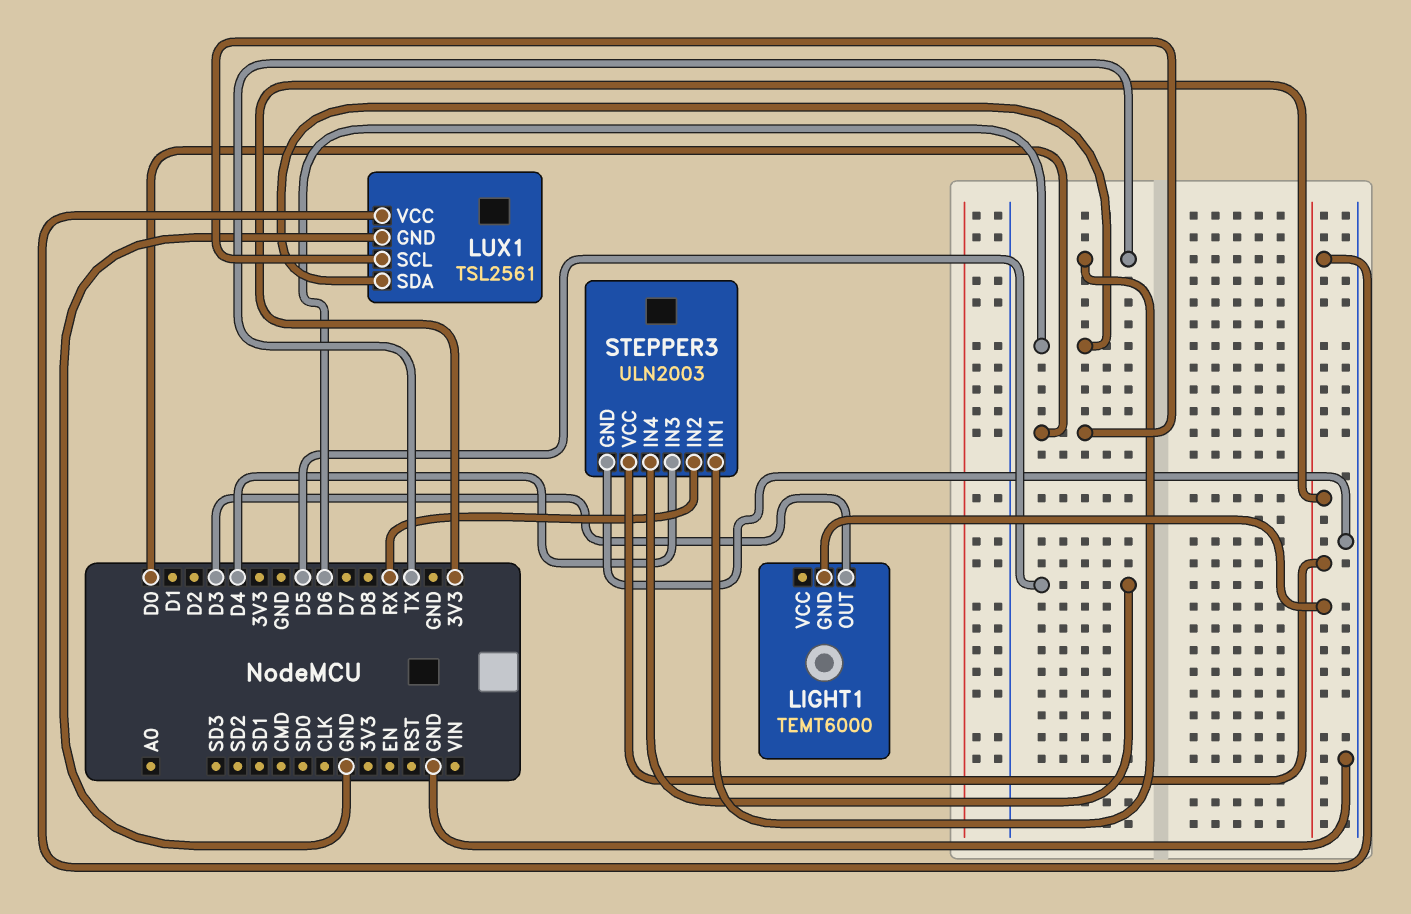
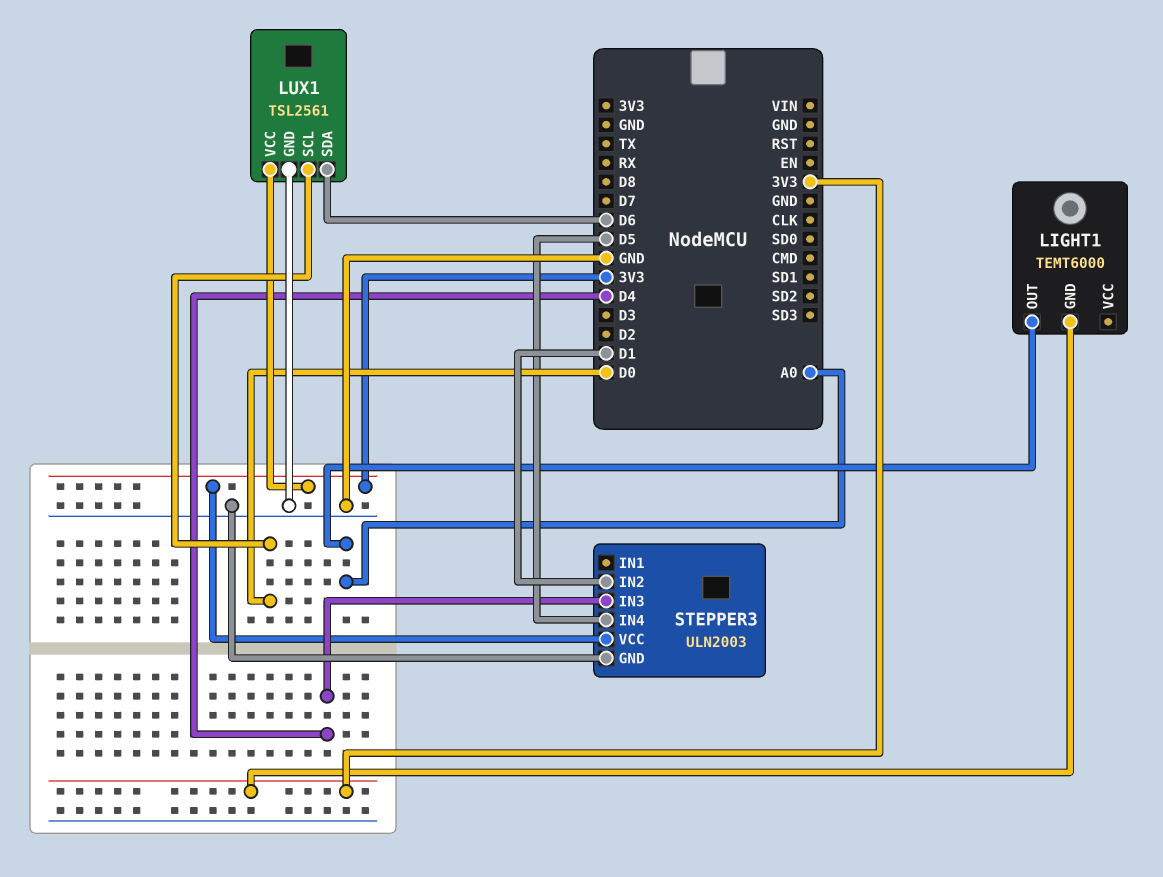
LIGHT1 pin OUT: D3 -> A0
STEPPER3 pin IN1: TX -> none
STEPPER3 pin IN2: RX -> D1

